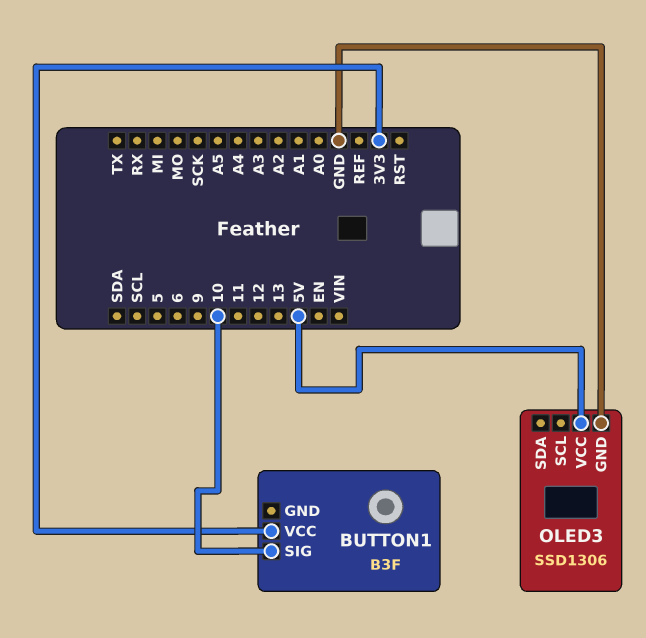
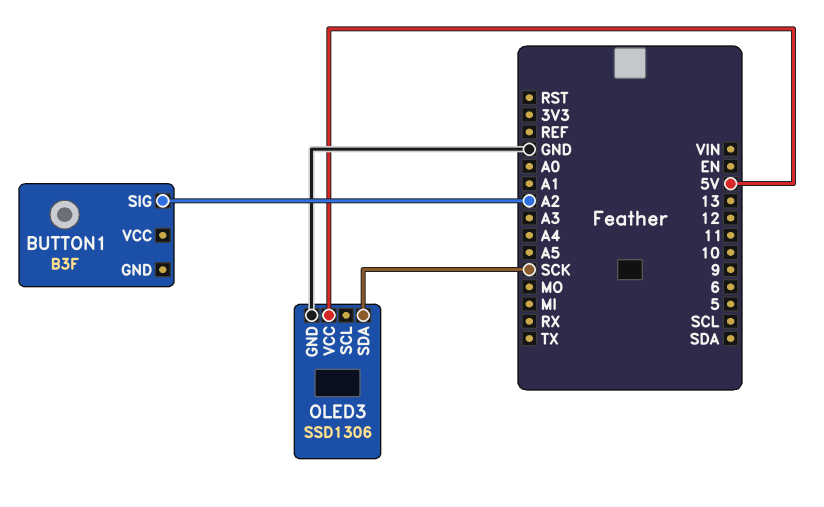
BUTTON1 pin SIG: 10 -> A2
BUTTON1 pin VCC: 3V3 -> none
OLED3 pin SDA: none -> SCK

